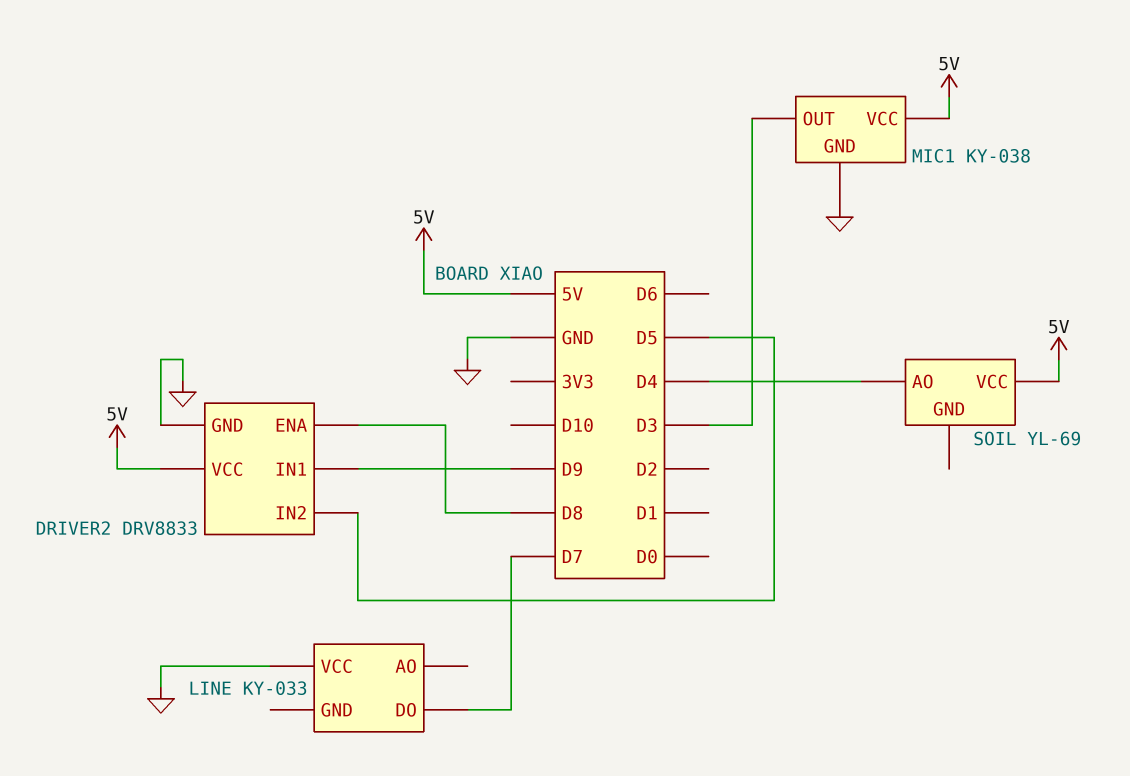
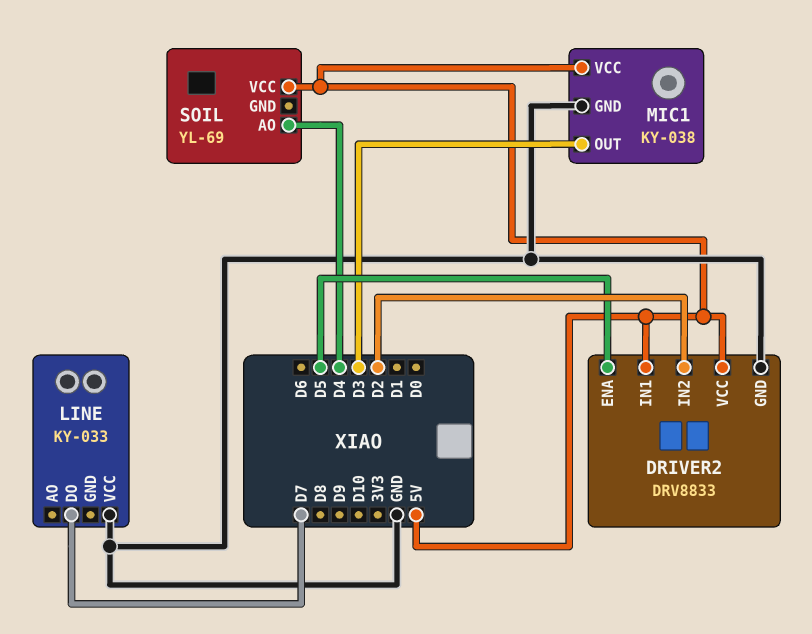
DRIVER2 pin ENA: D8 -> D5
DRIVER2 pin IN1: D9 -> 5V
DRIVER2 pin IN2: D5 -> D2

